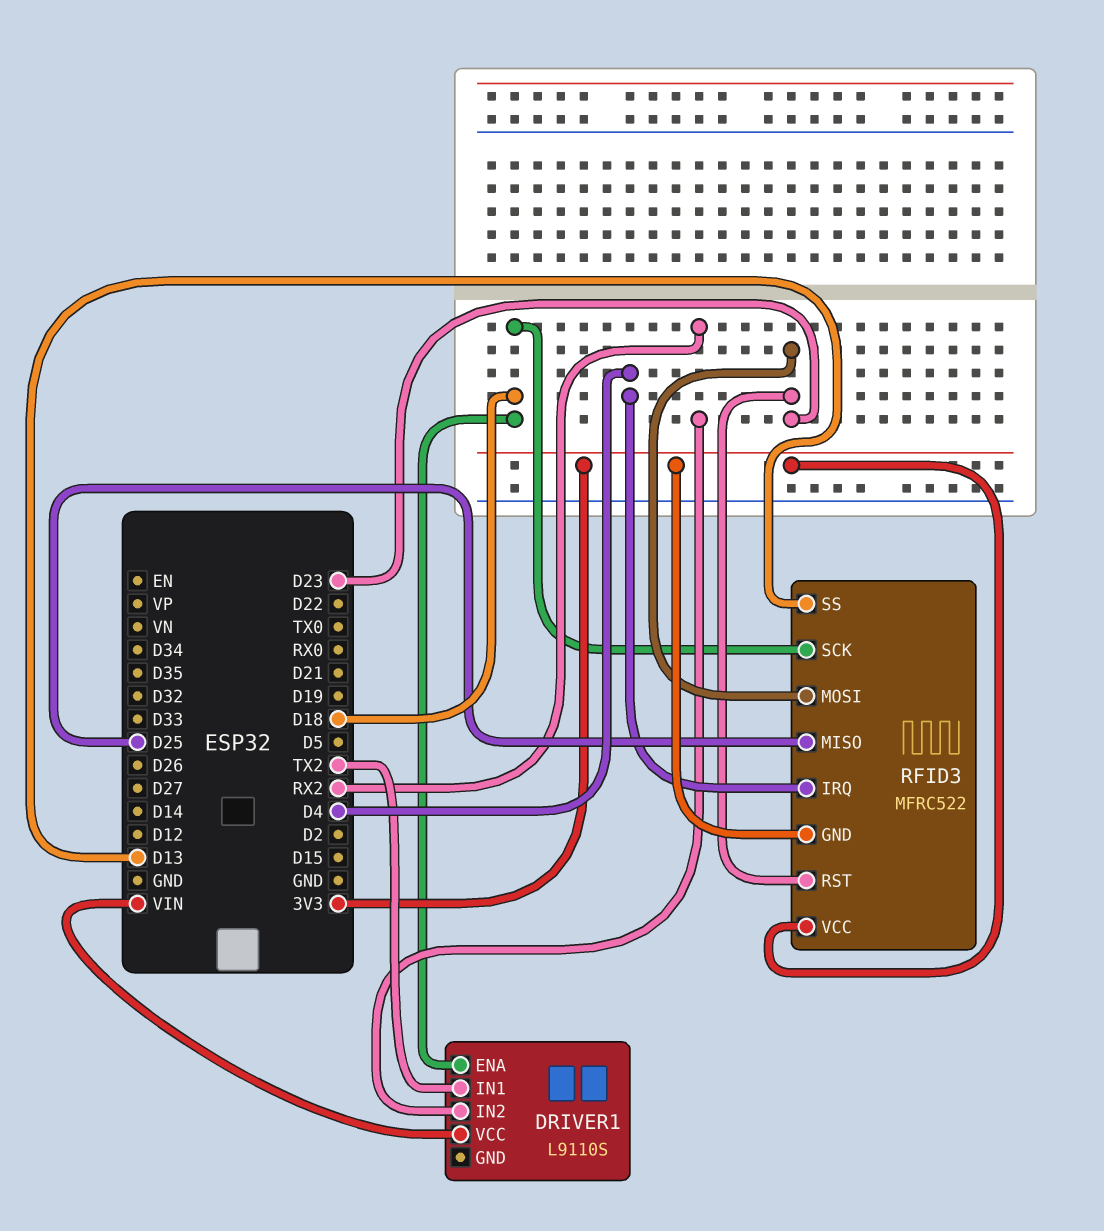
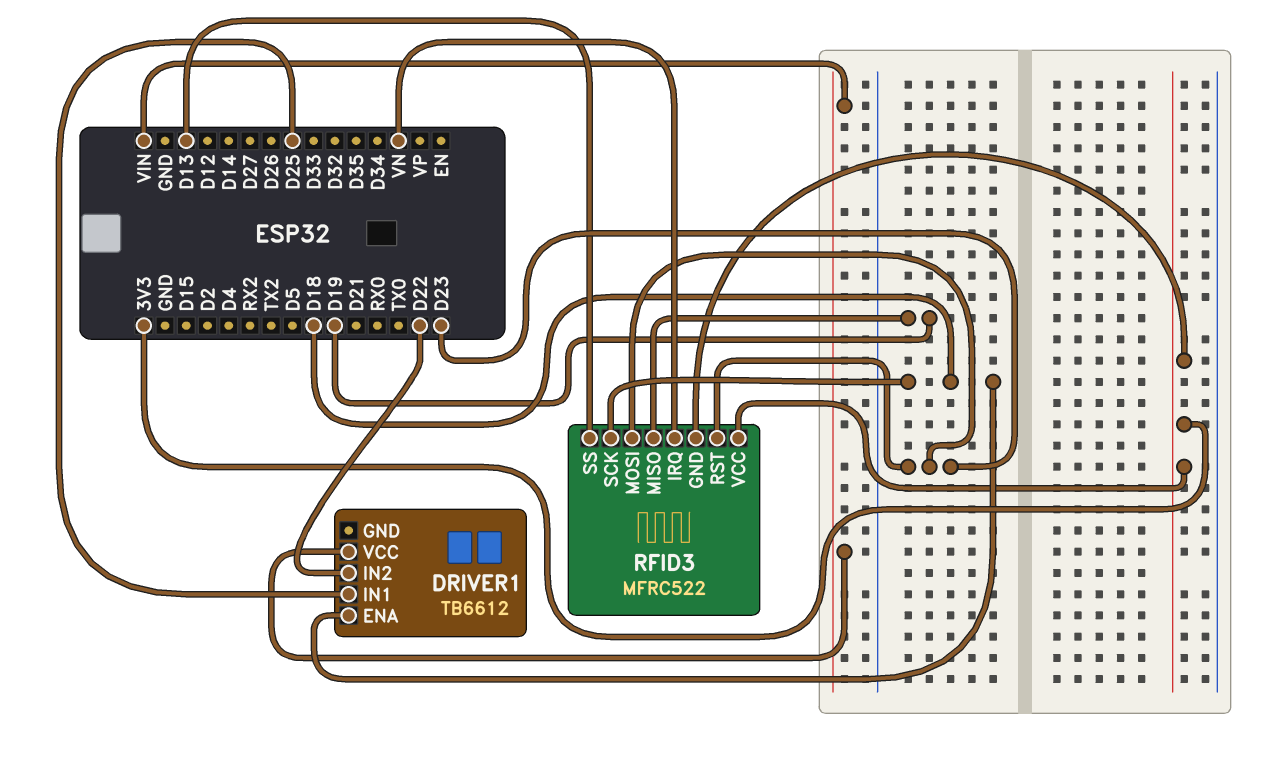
DRIVER1: L9110S -> TB6612
DRIVER1 pin IN1: TX2 -> D25
DRIVER1 pin IN2: RX2 -> D22
RFID3 pin IRQ: D4 -> VN
RFID3 pin MISO: D25 -> D19

